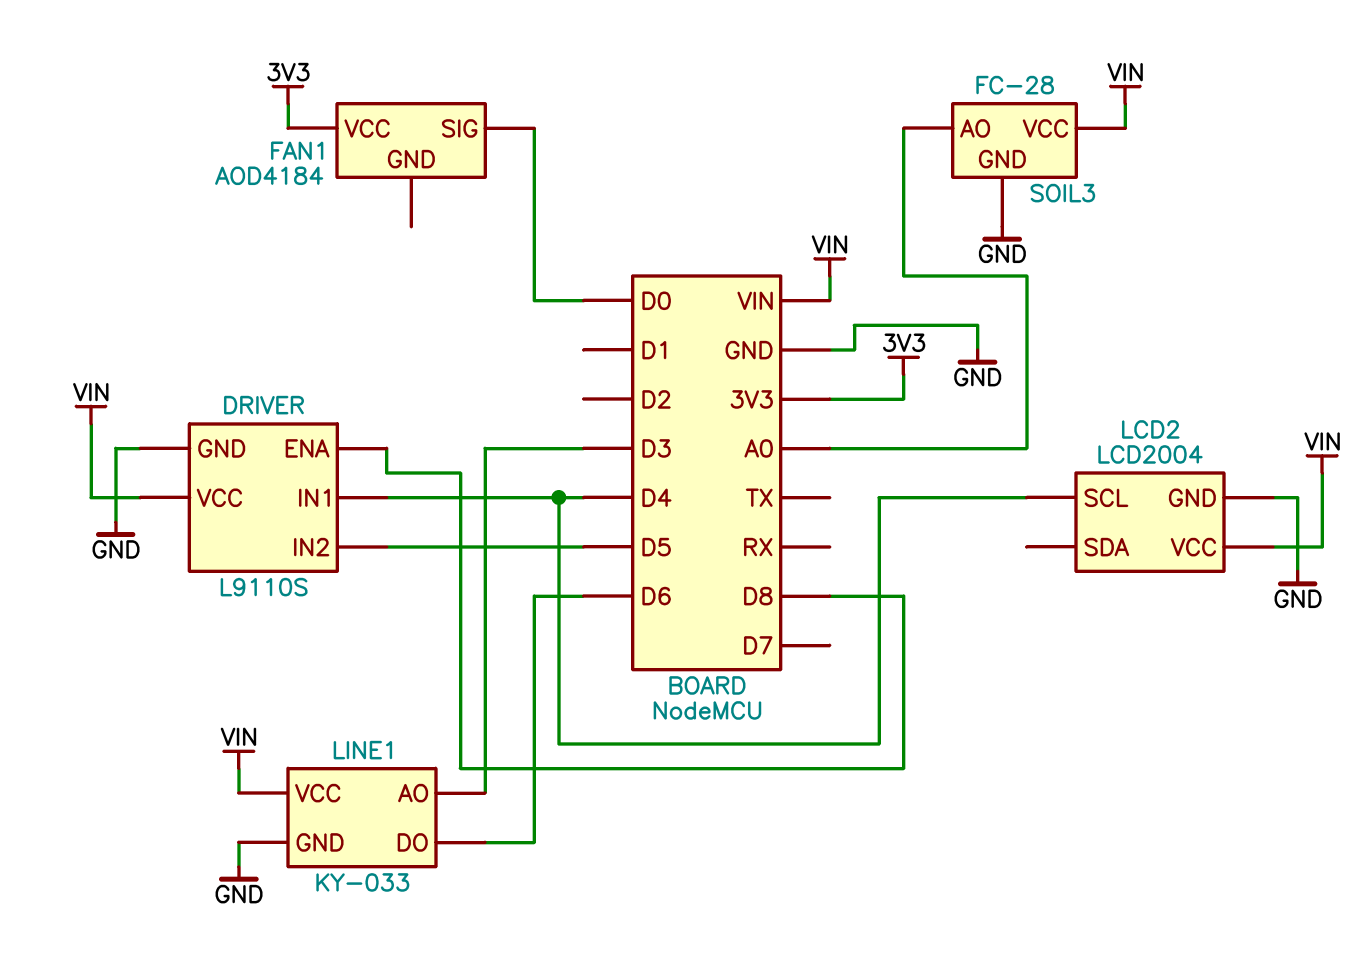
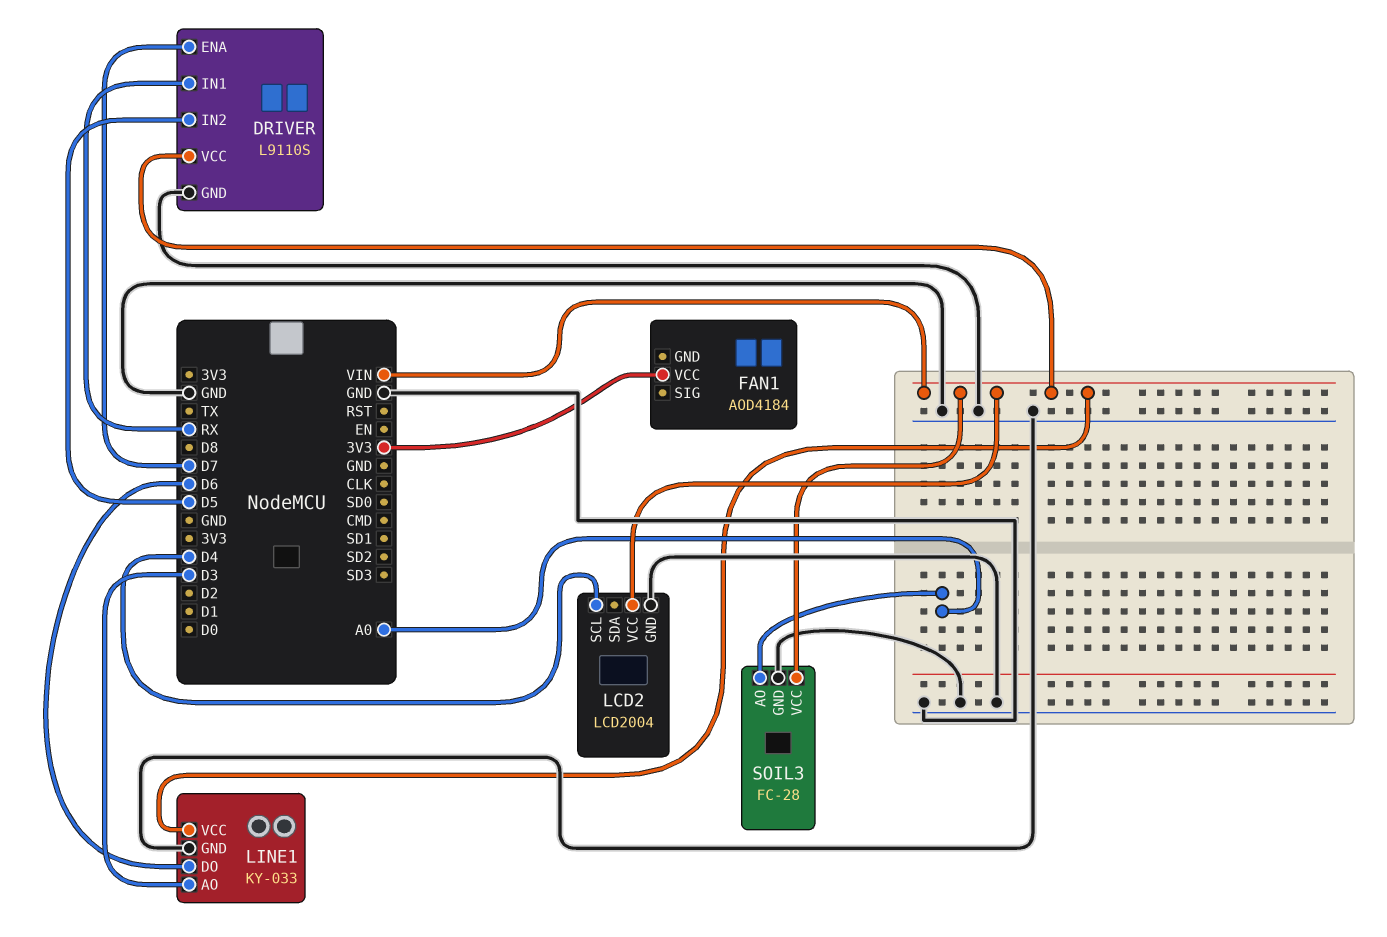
DRIVER pin ENA: D8 -> D7
DRIVER pin IN1: D4 -> RX
FAN1 pin SIG: D0 -> none

